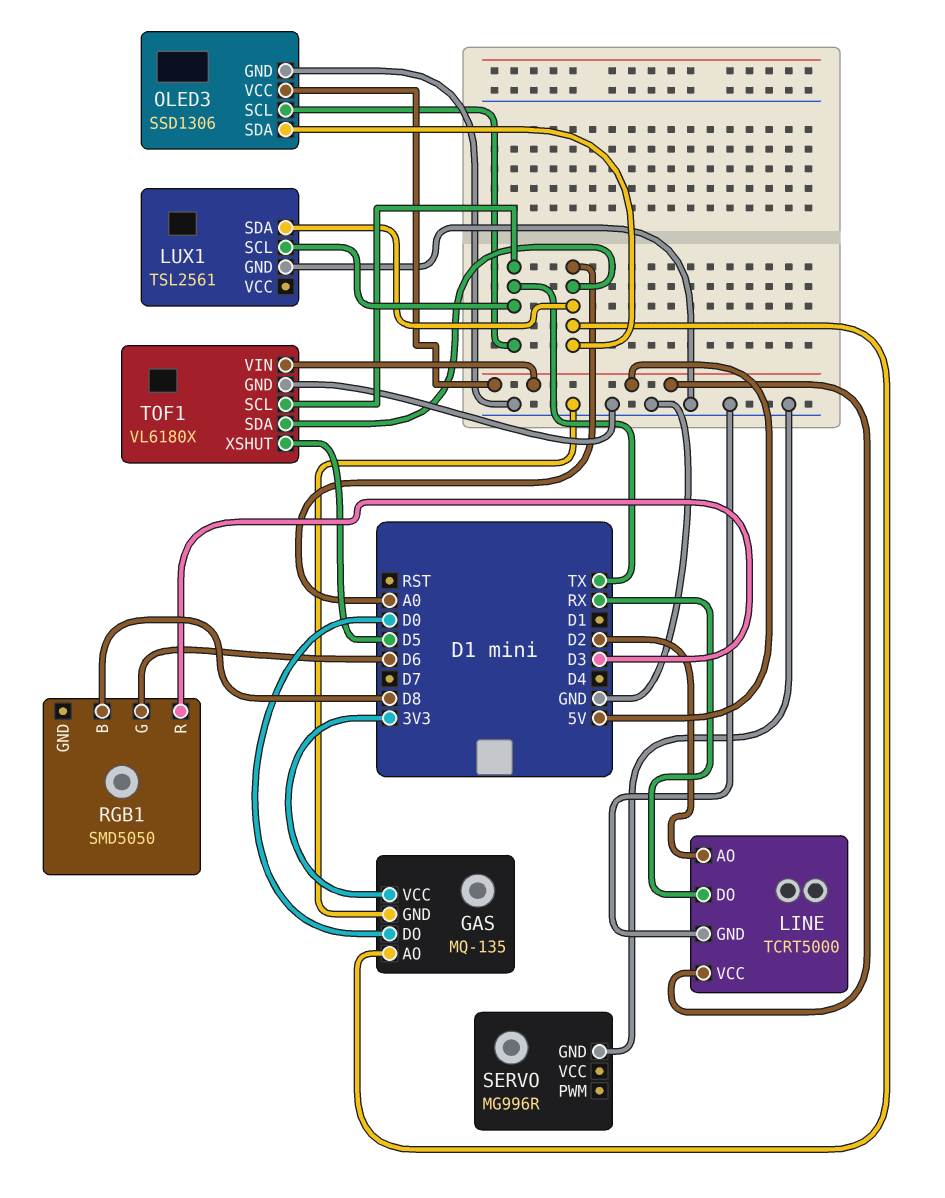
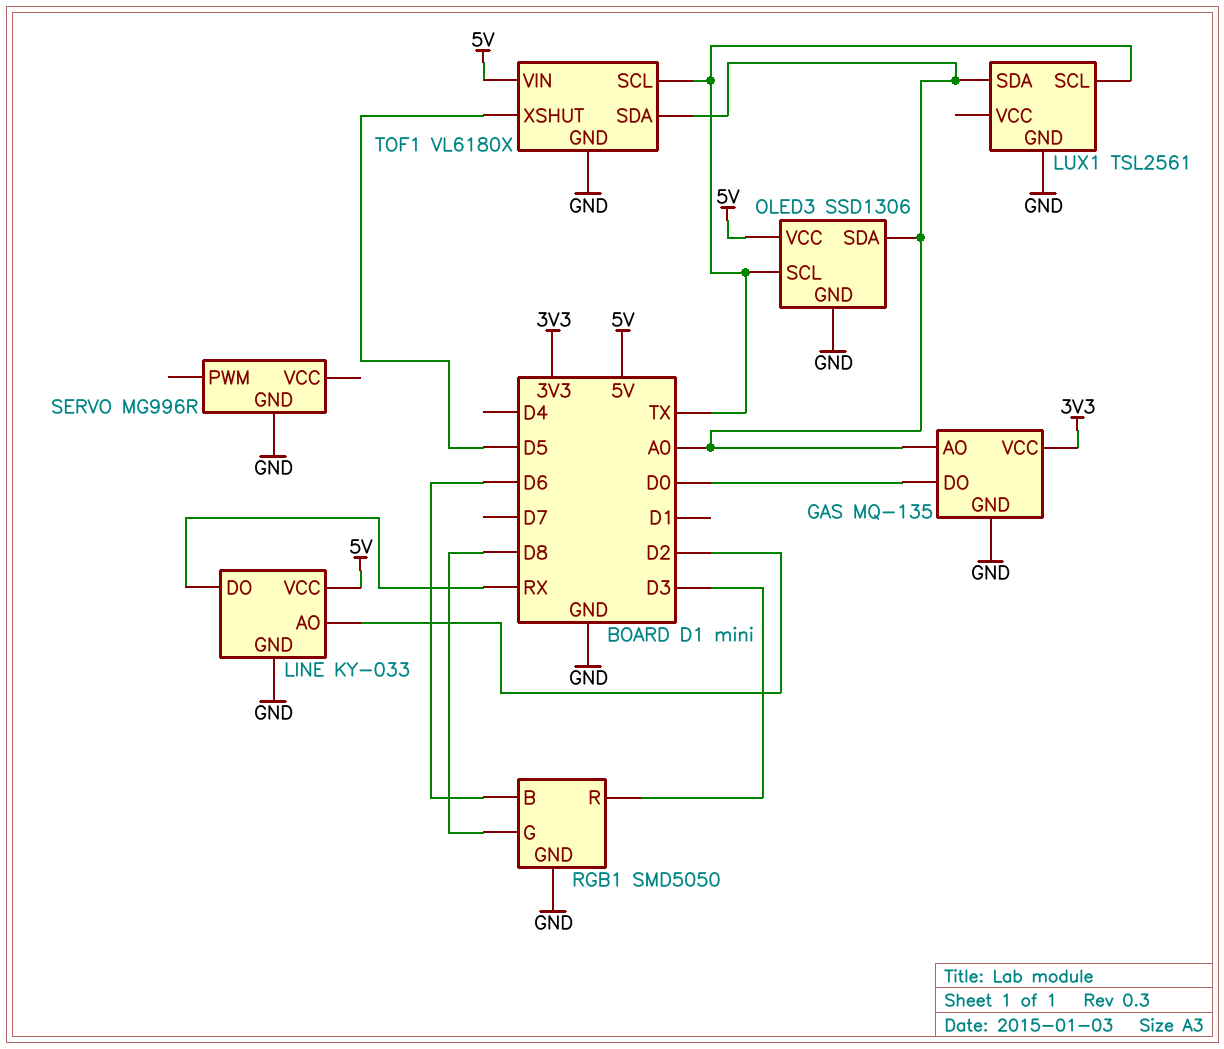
LINE: TCRT5000 -> KY-033
RGB1 pin B: D8 -> D6
RGB1 pin G: D6 -> D8
RGB1 pin GND: none -> GND

